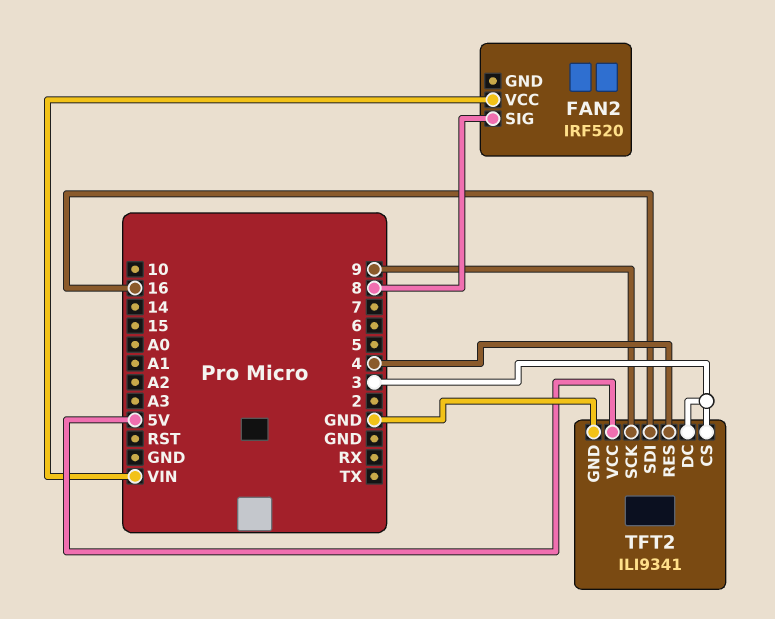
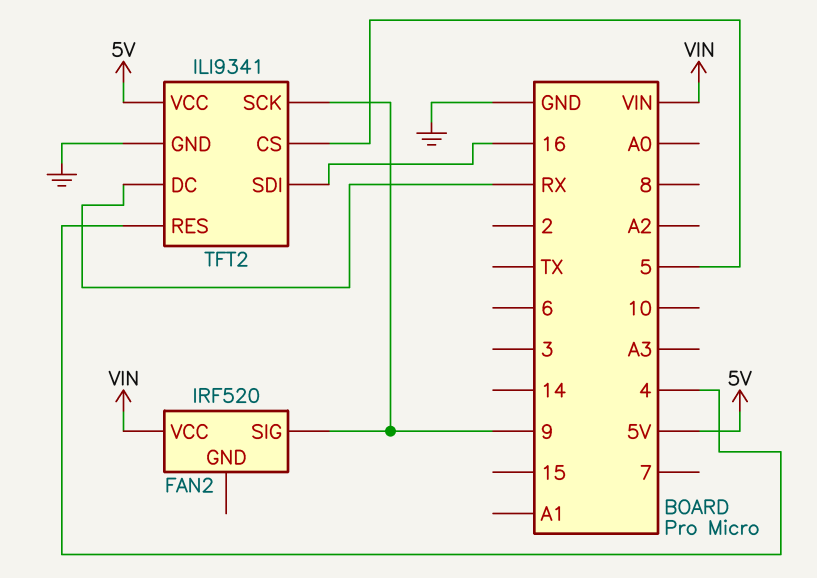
FAN2 pin SIG: 8 -> 9
TFT2 pin CS: 3 -> 5
TFT2 pin DC: 3 -> RX

